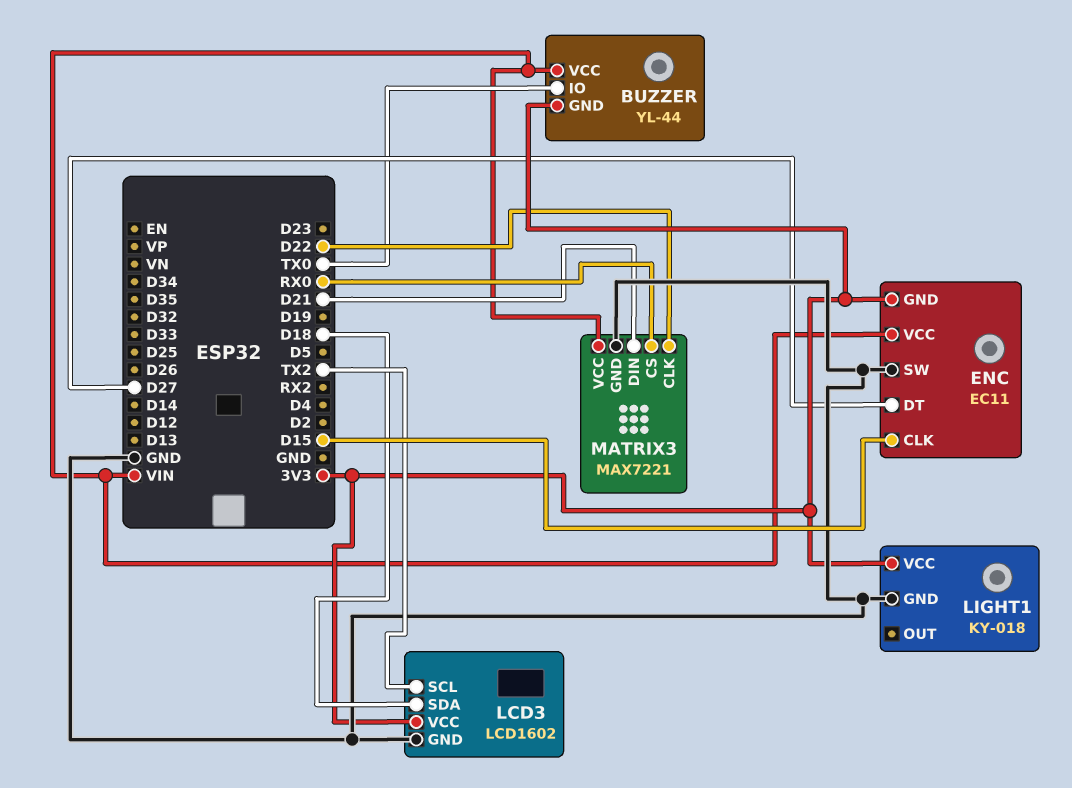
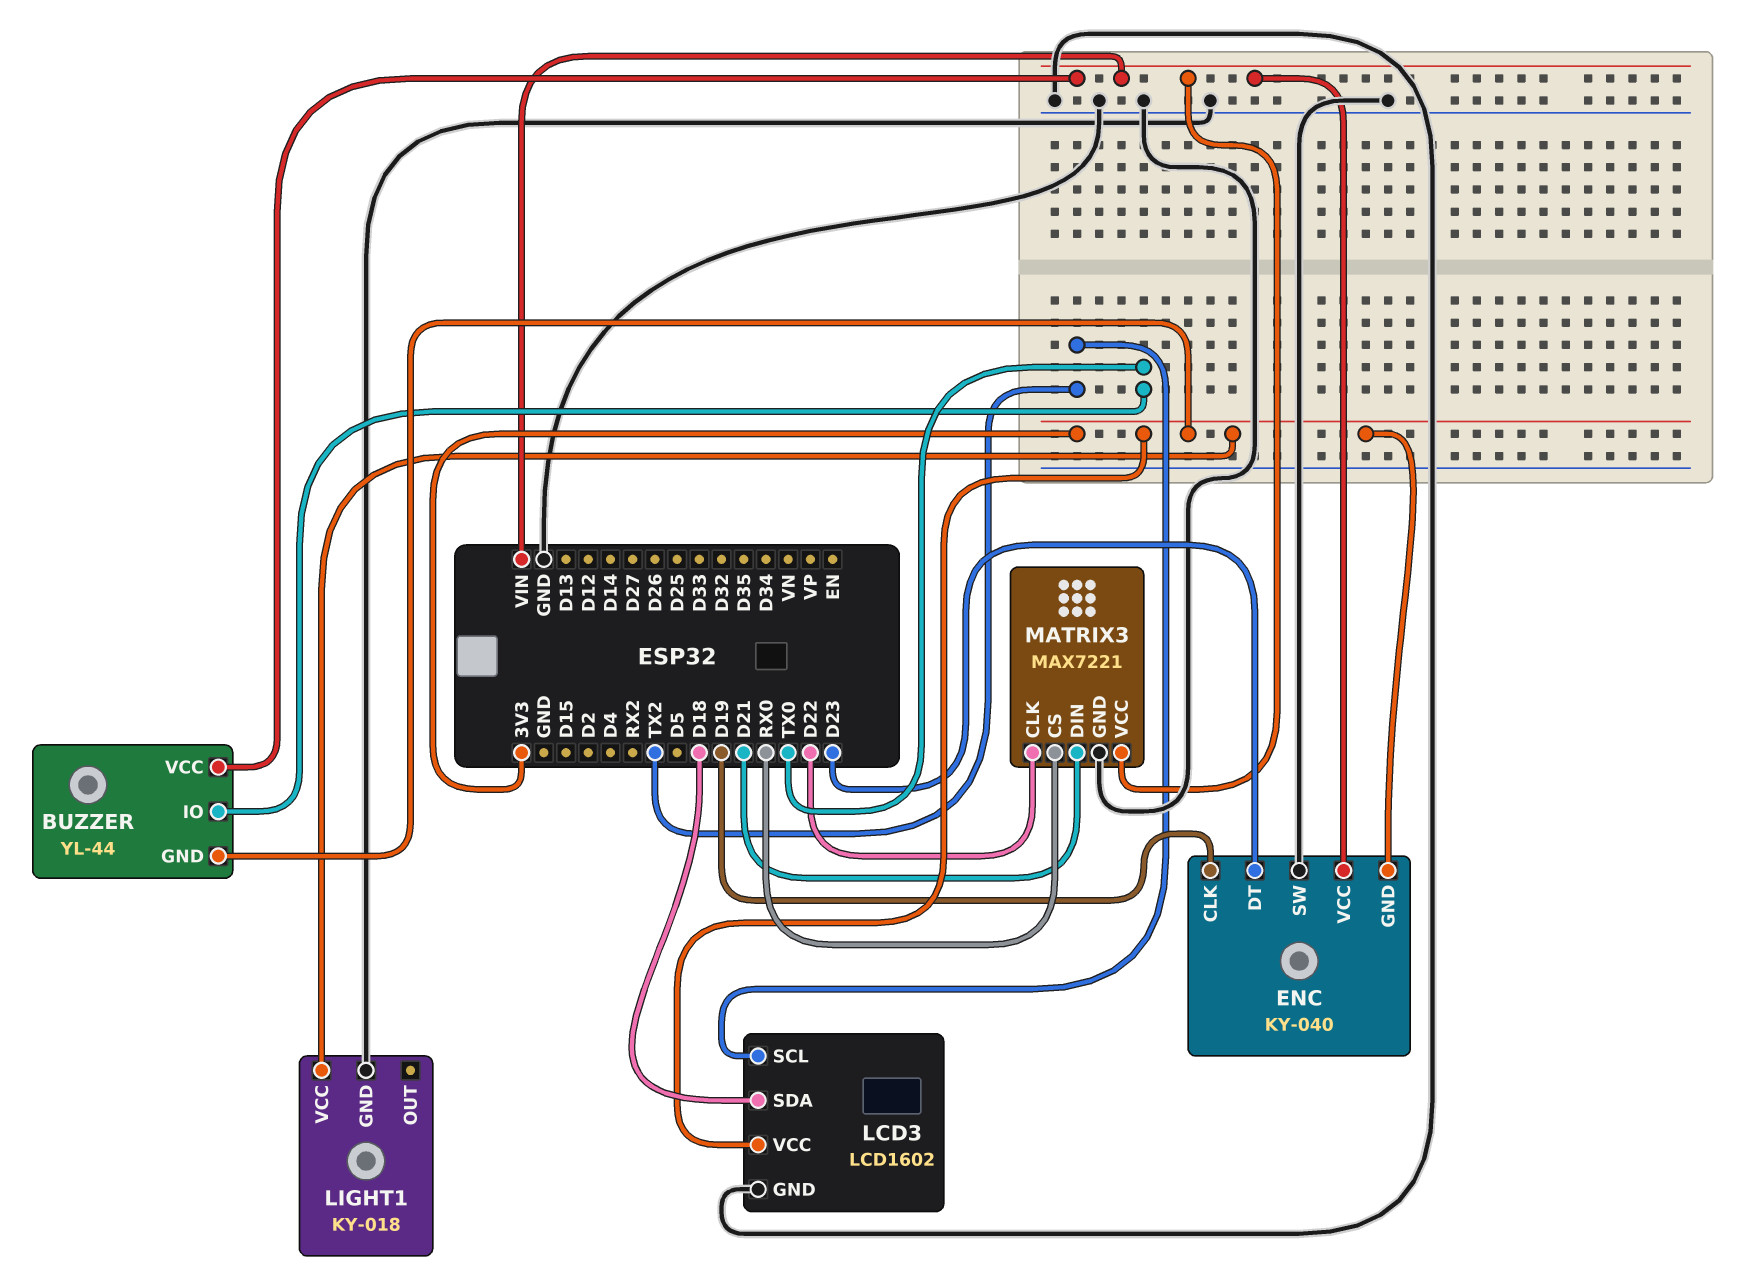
ENC: EC11 -> KY-040
ENC pin CLK: D15 -> D19
ENC pin DT: D27 -> D23

